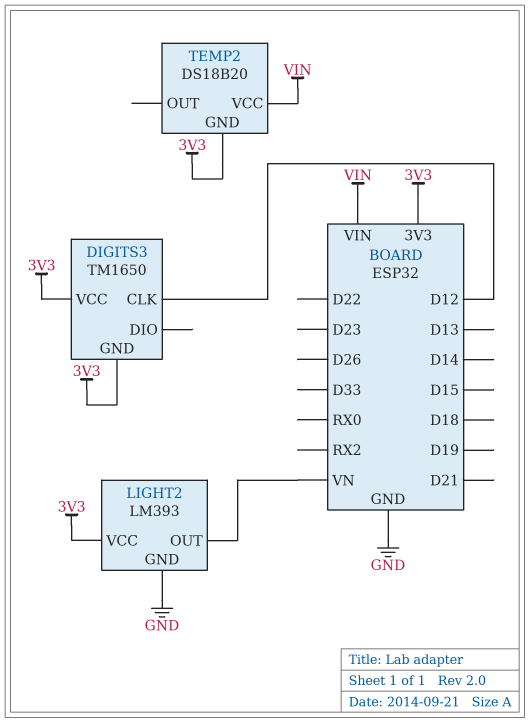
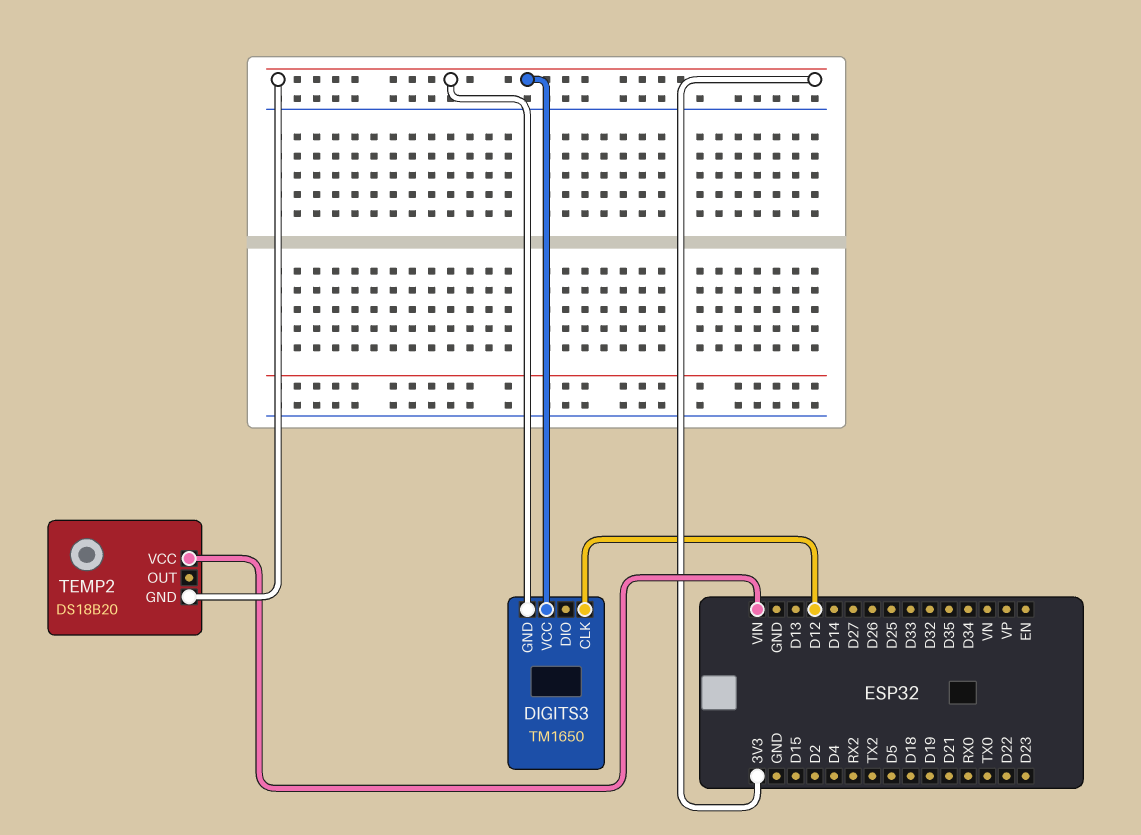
LIGHT2: LM393 -> none
LIGHT2 pin GND: GND -> none
LIGHT2 pin OUT: VN -> none
LIGHT2 pin VCC: 3V3 -> none

